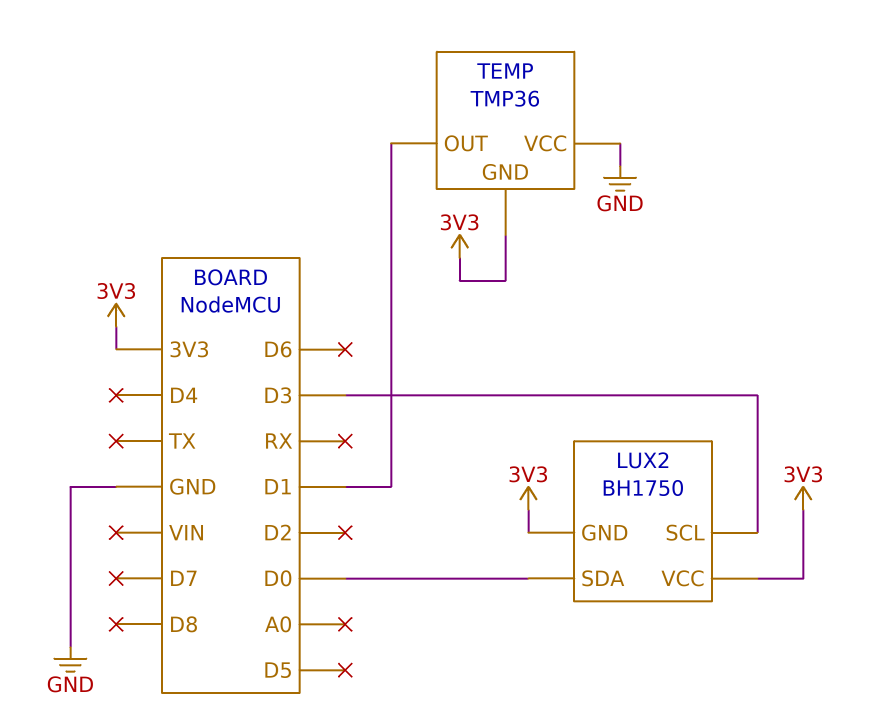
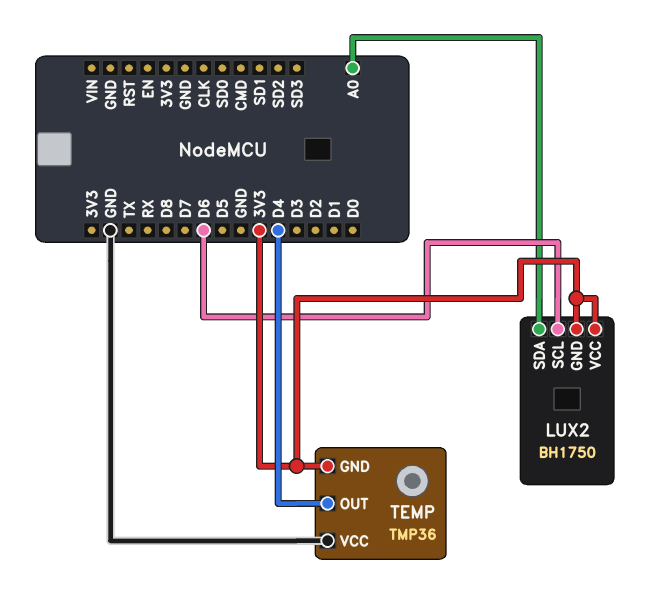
LUX2 pin SCL: D3 -> D6
LUX2 pin SDA: D0 -> A0
TEMP pin OUT: D1 -> D4

